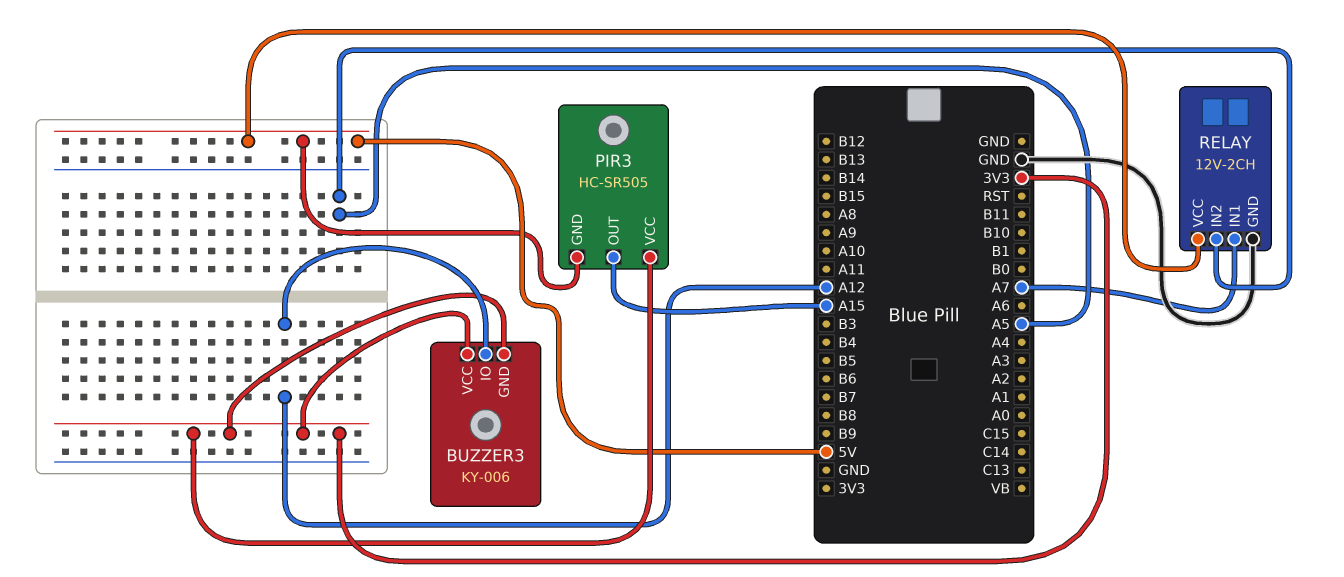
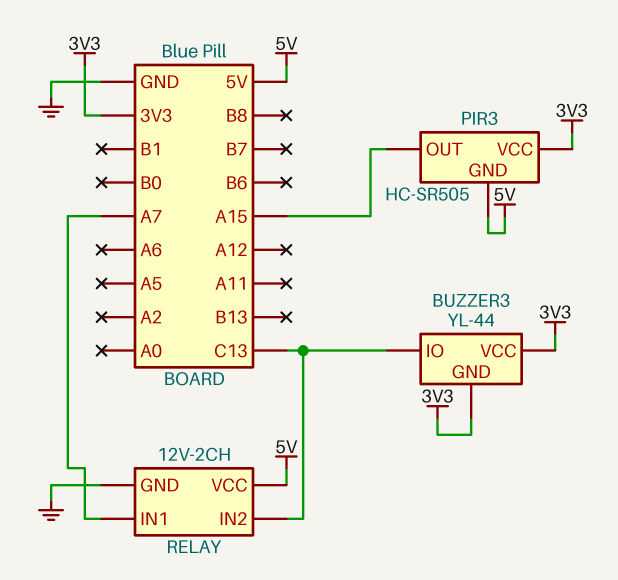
BUZZER3: KY-006 -> YL-44
BUZZER3 pin IO: A12 -> C13
RELAY pin IN2: A5 -> C13

